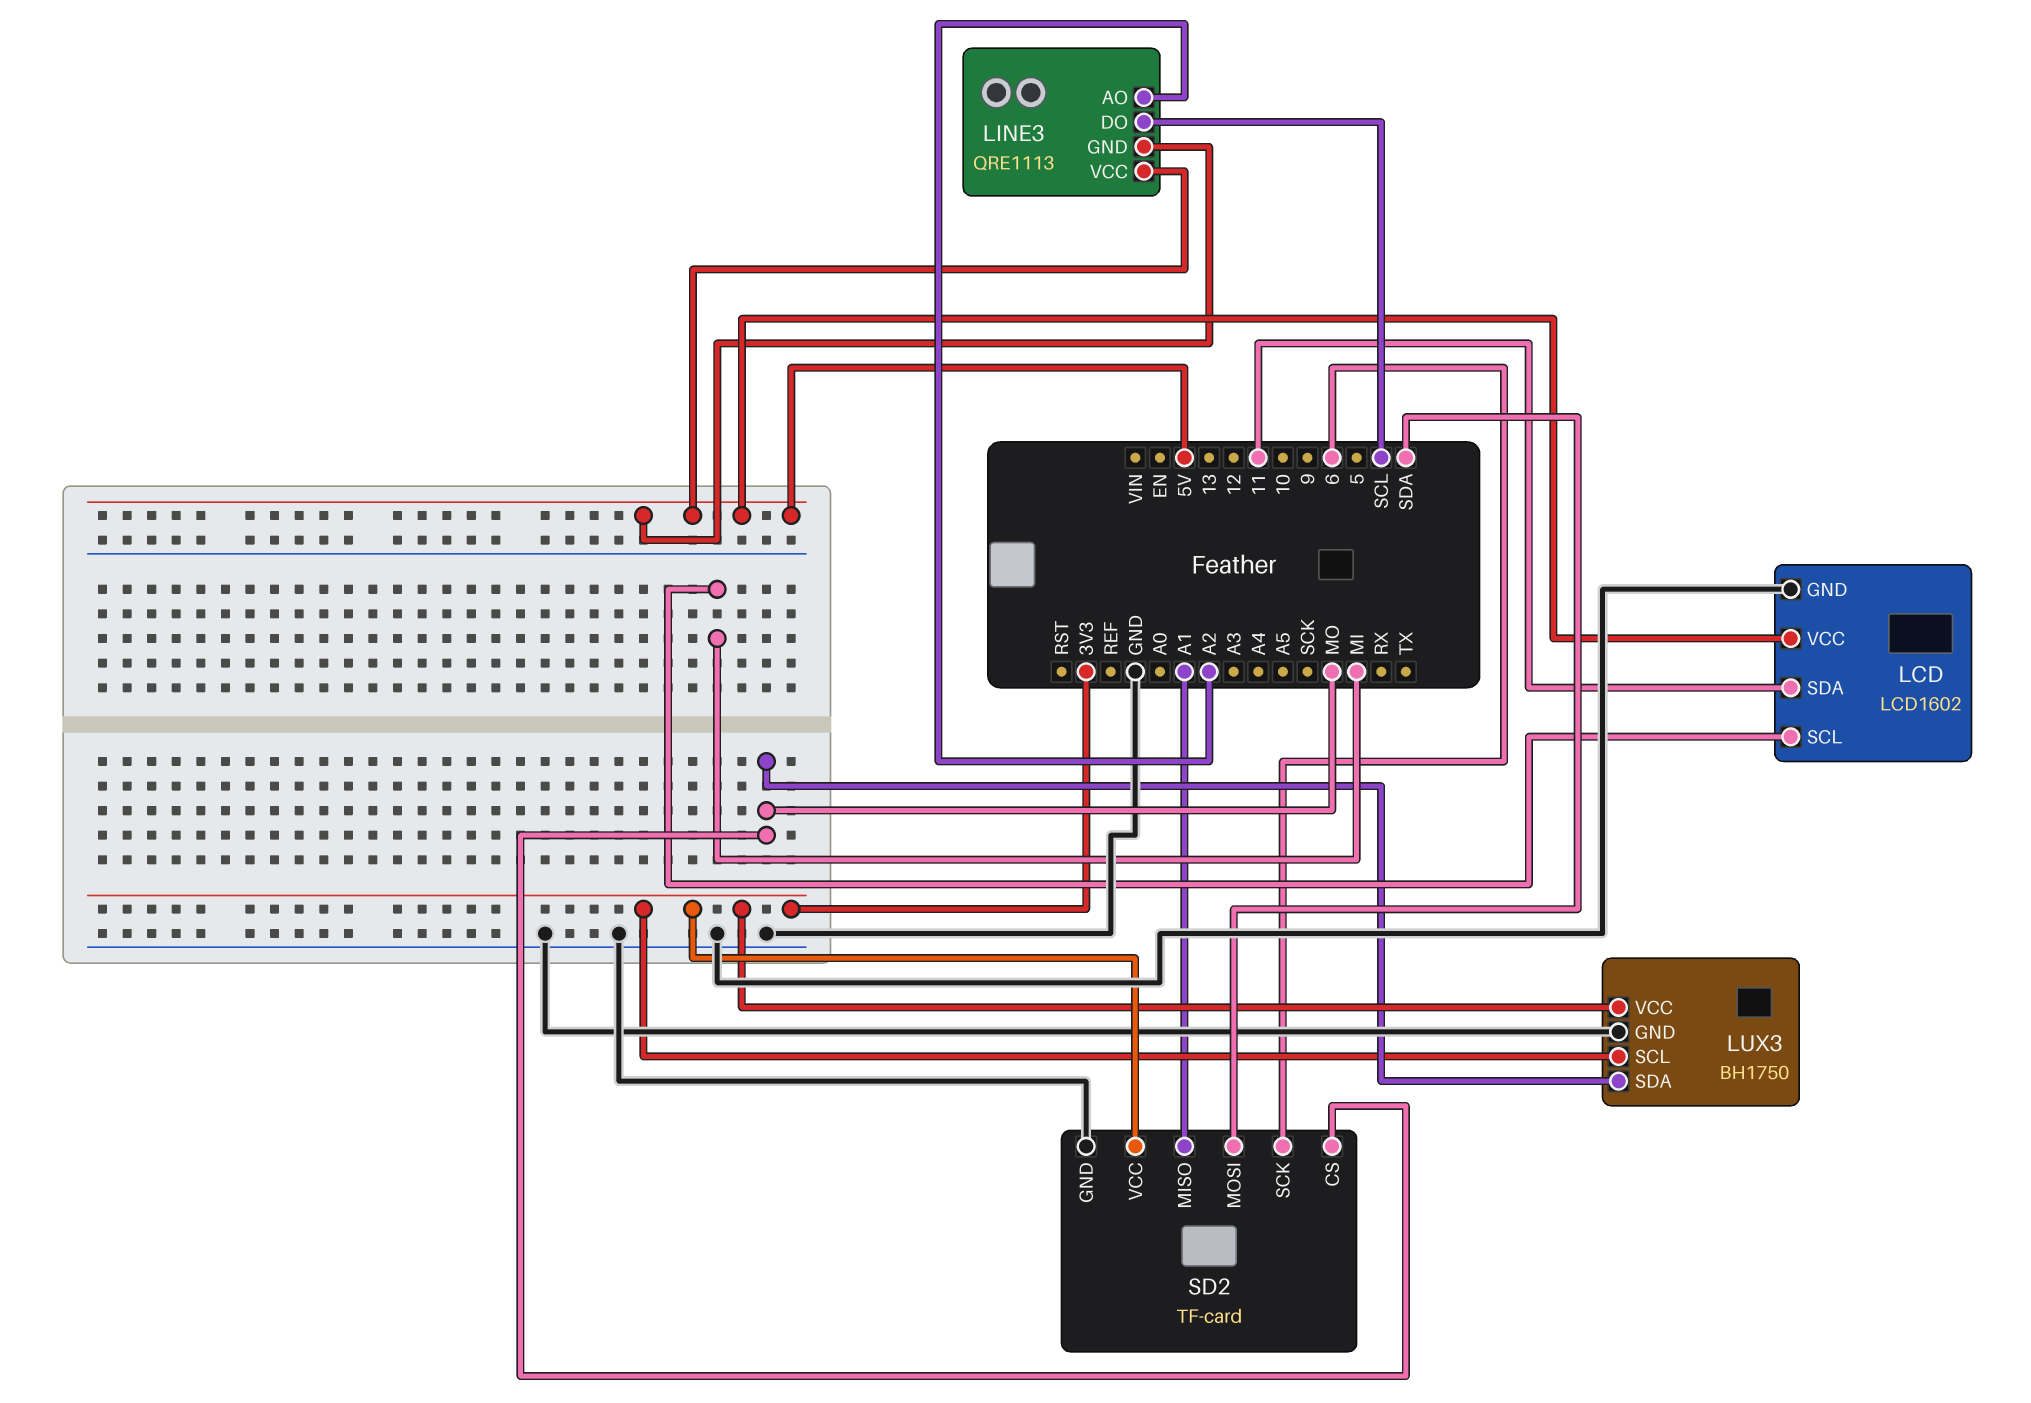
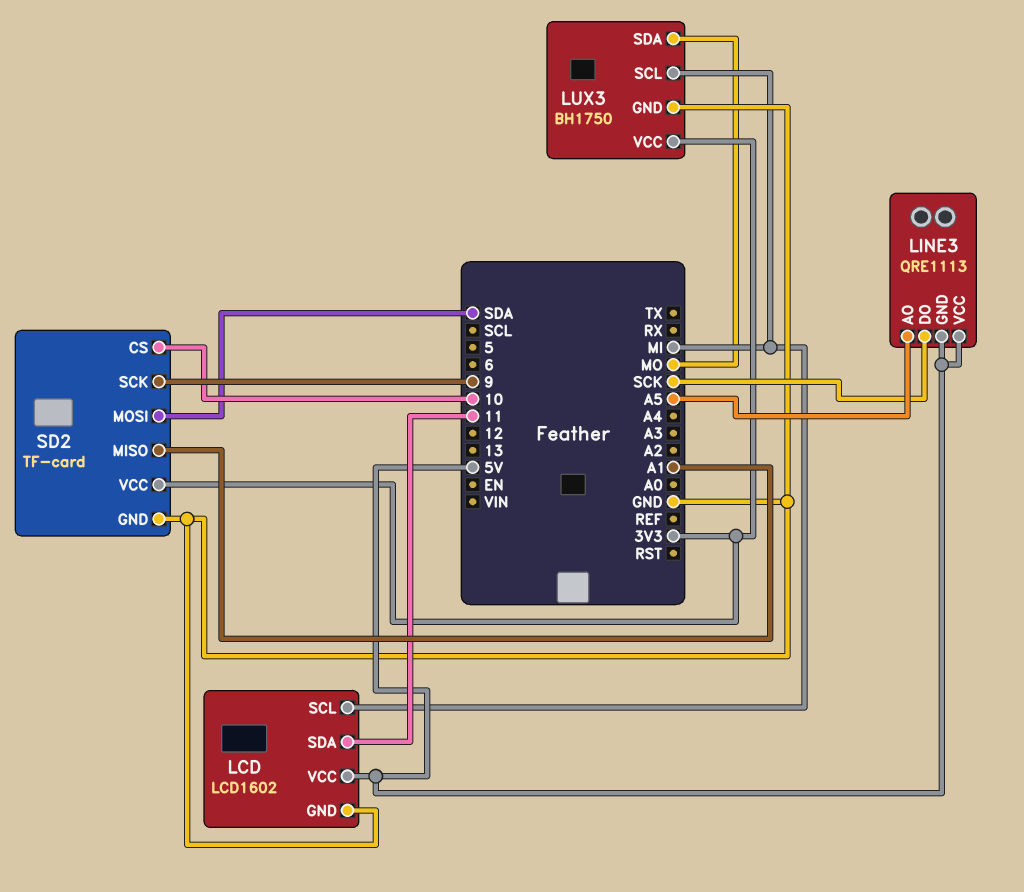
LINE3 pin AO: A2 -> A5
LINE3 pin DO: SCL -> SCK
LUX3 pin SCL: 3V3 -> MI
SD2 pin CS: MO -> 10
SD2 pin SCK: 6 -> 9

